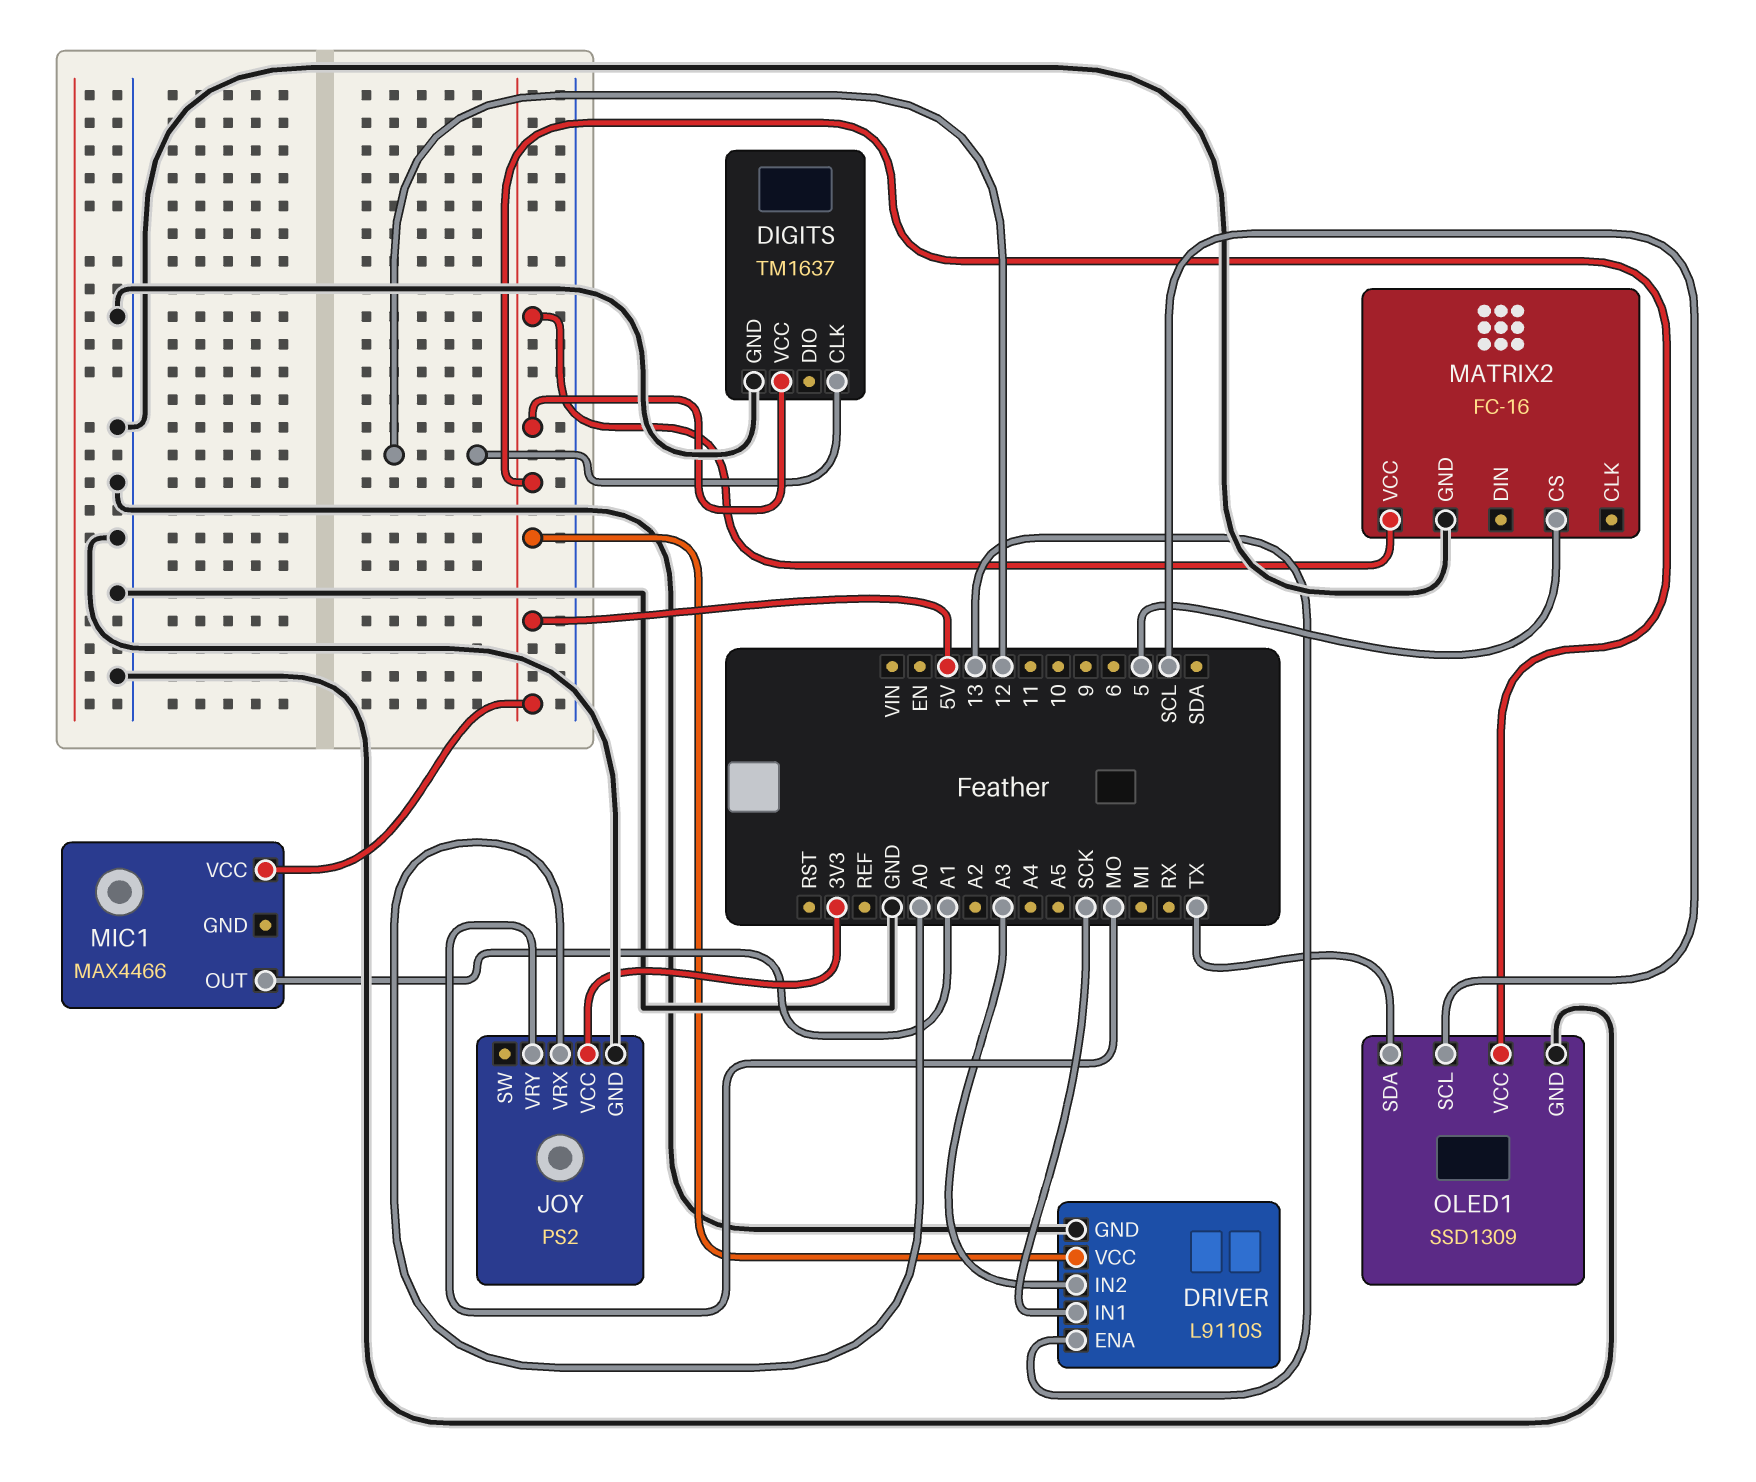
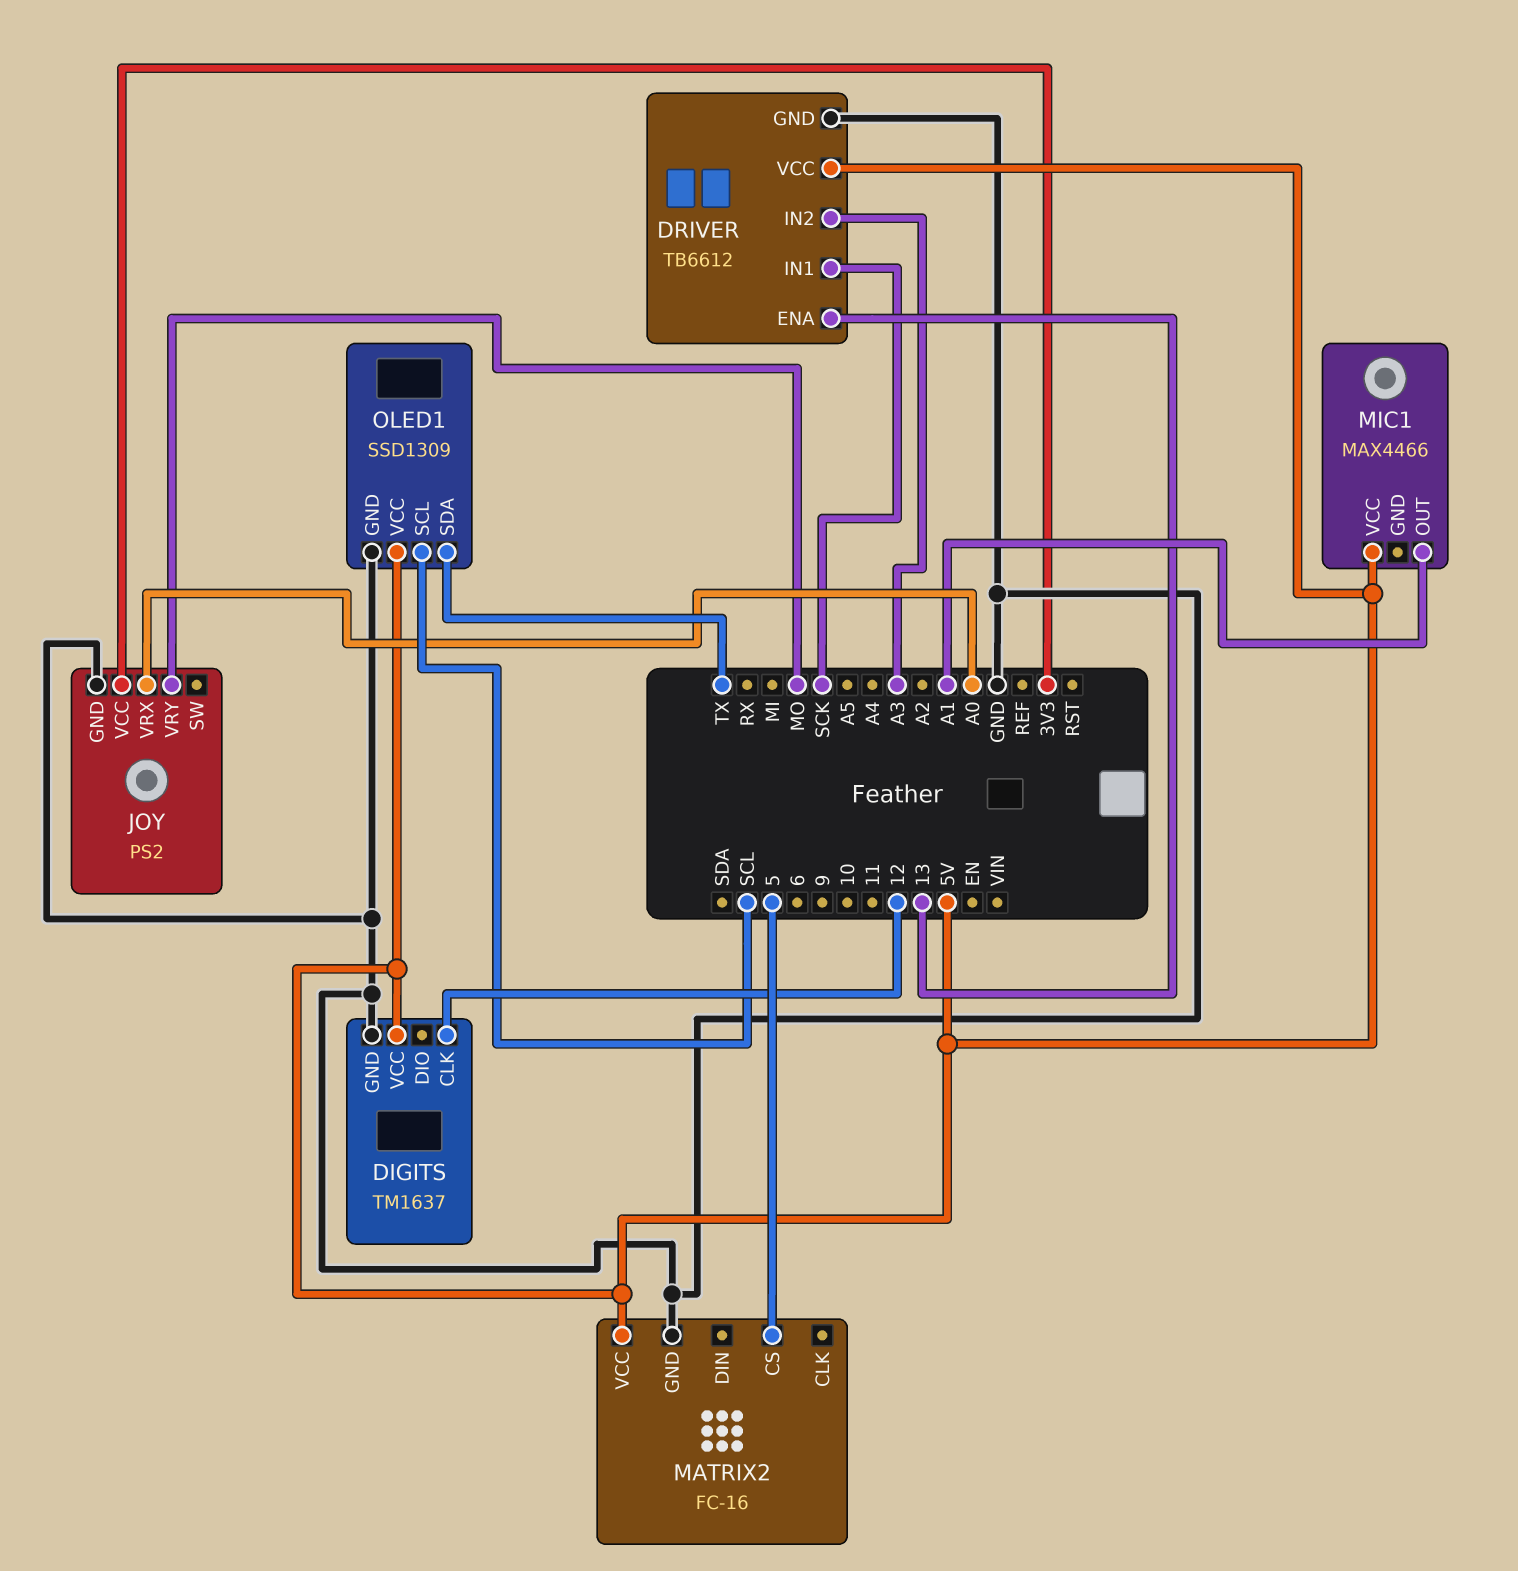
DRIVER: L9110S -> TB6612

